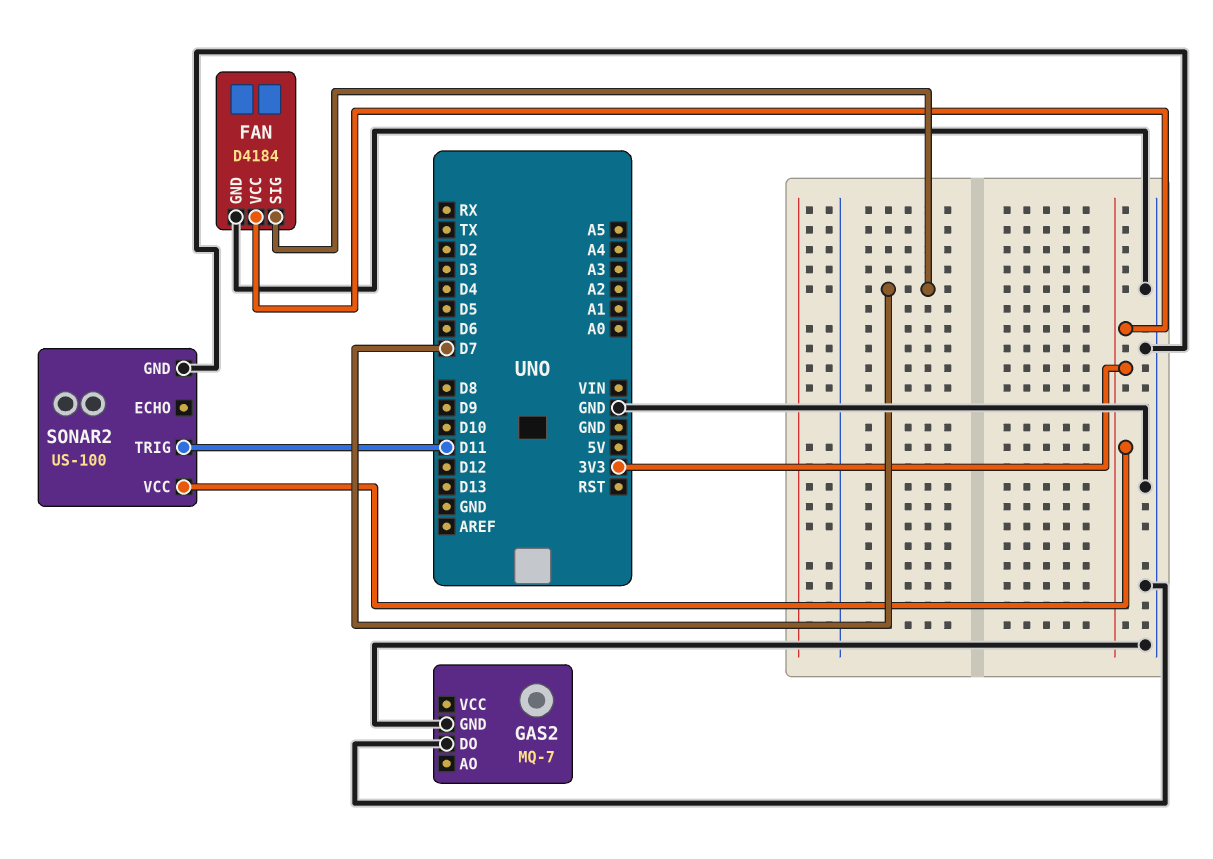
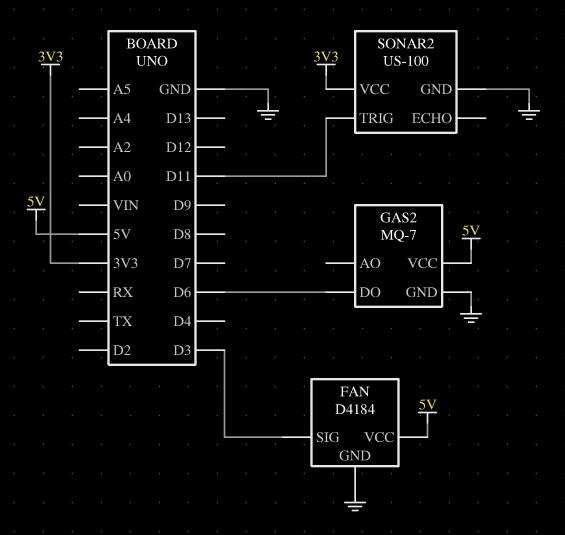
FAN pin SIG: D7 -> D3
FAN pin VCC: 3V3 -> 5V
GAS2 pin DO: GND -> D6
GAS2 pin VCC: none -> 5V

